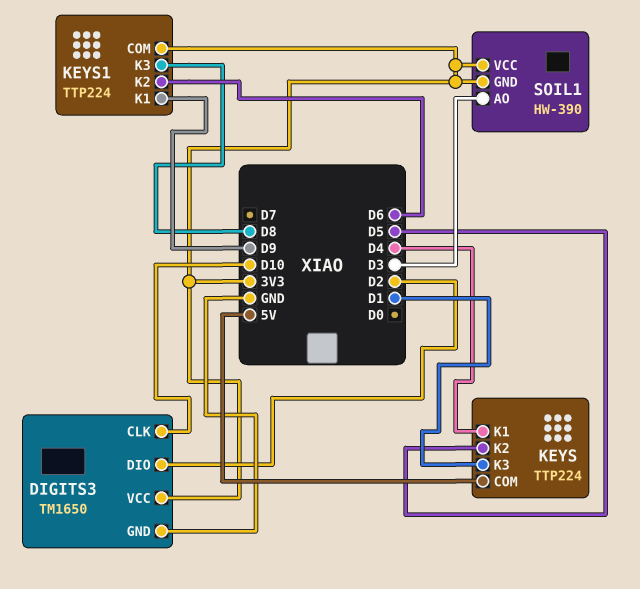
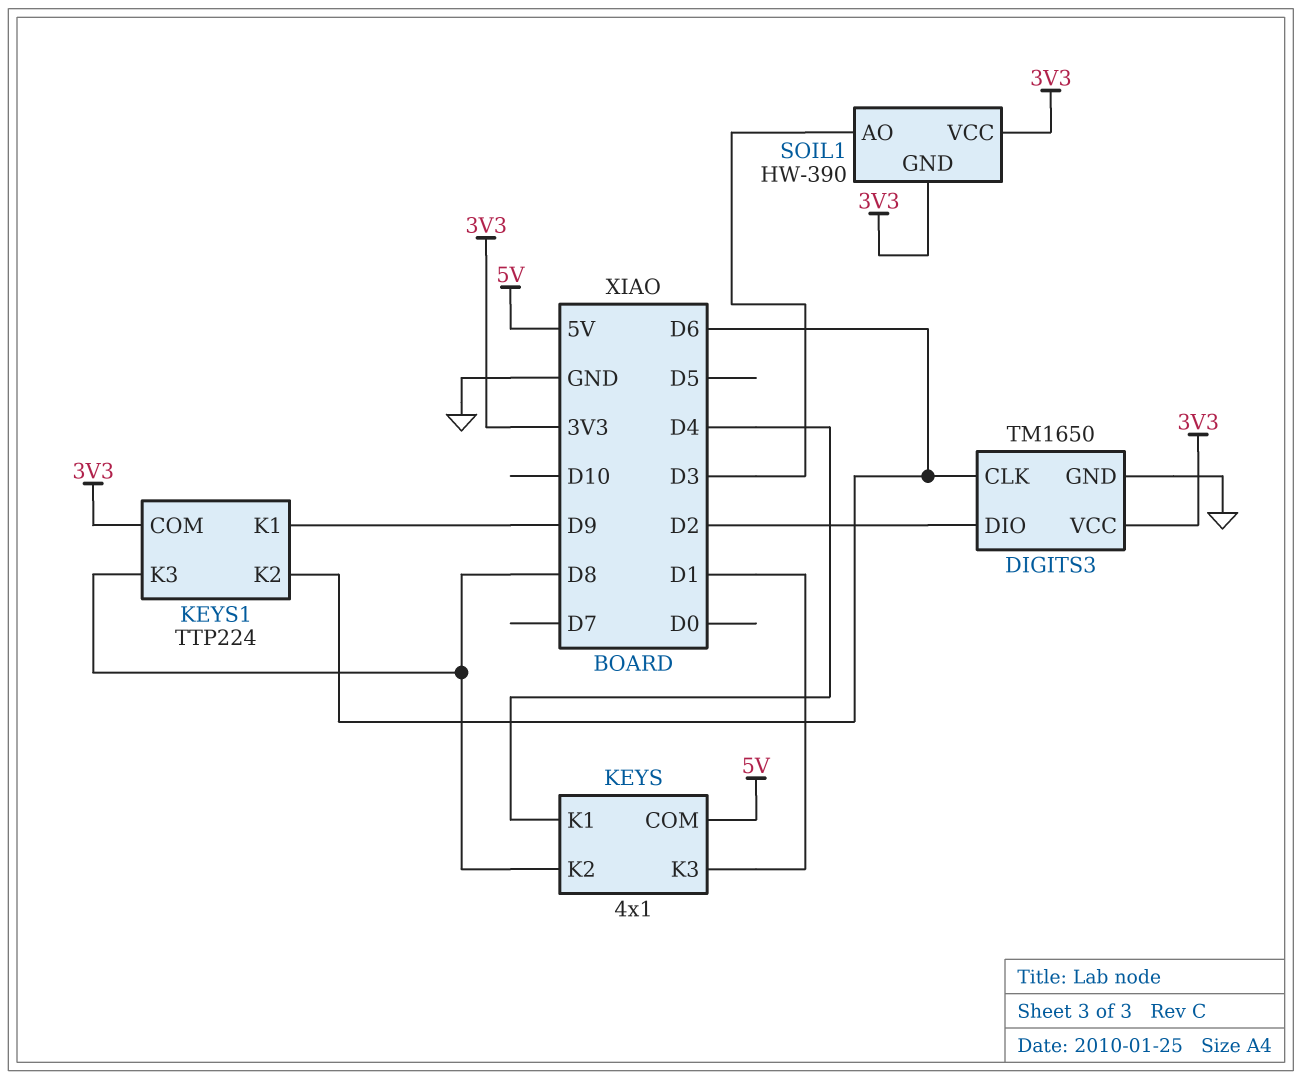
DIGITS3 pin CLK: D10 -> D6
KEYS: TTP224 -> 4x1
KEYS pin K2: D5 -> D8

